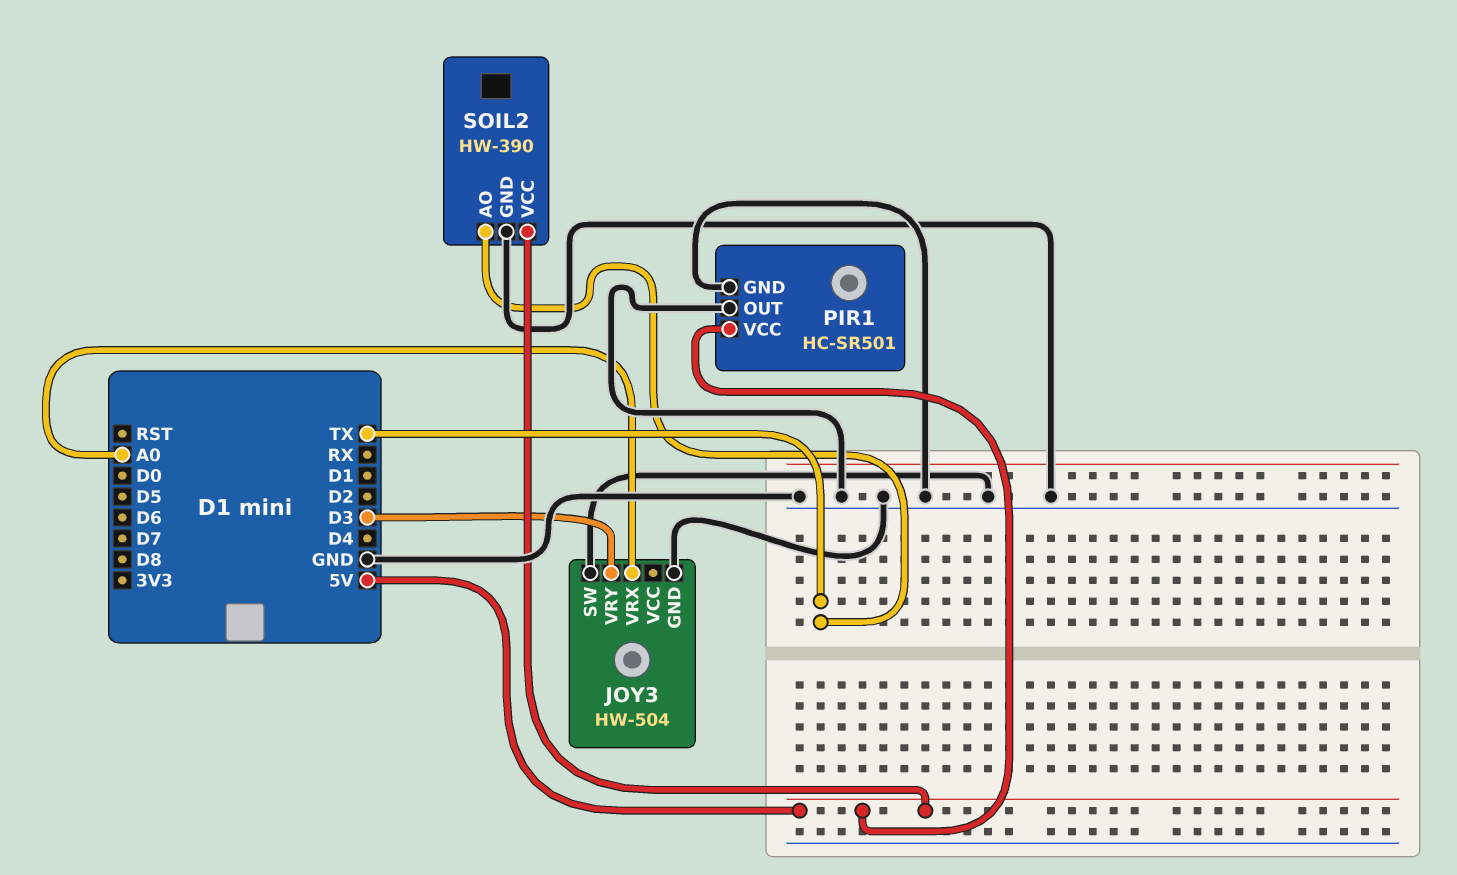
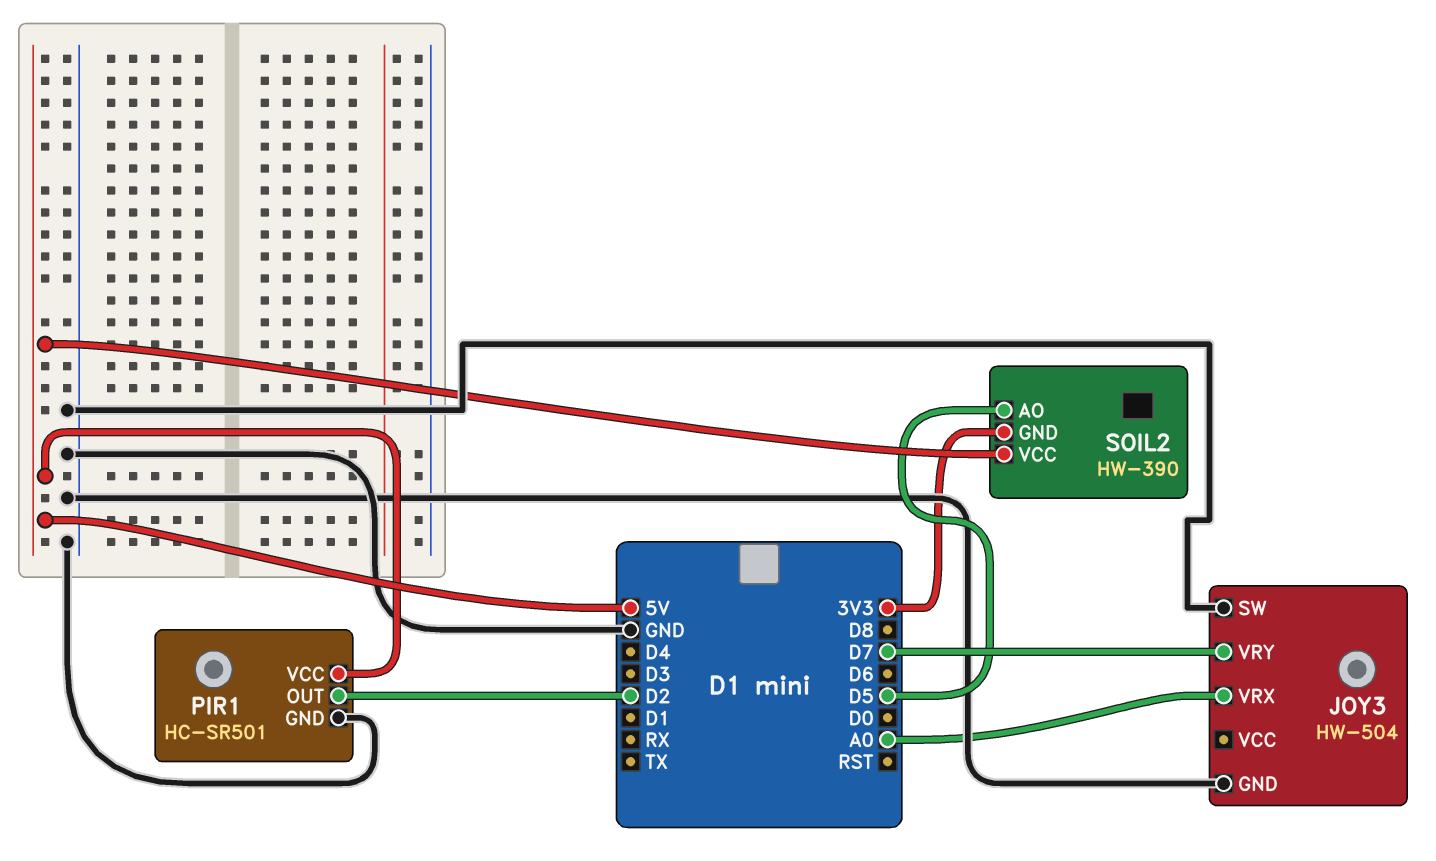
JOY3 pin VRY: D3 -> D7
PIR1 pin OUT: GND -> D2
SOIL2 pin AO: TX -> D5
SOIL2 pin GND: GND -> 3V3

